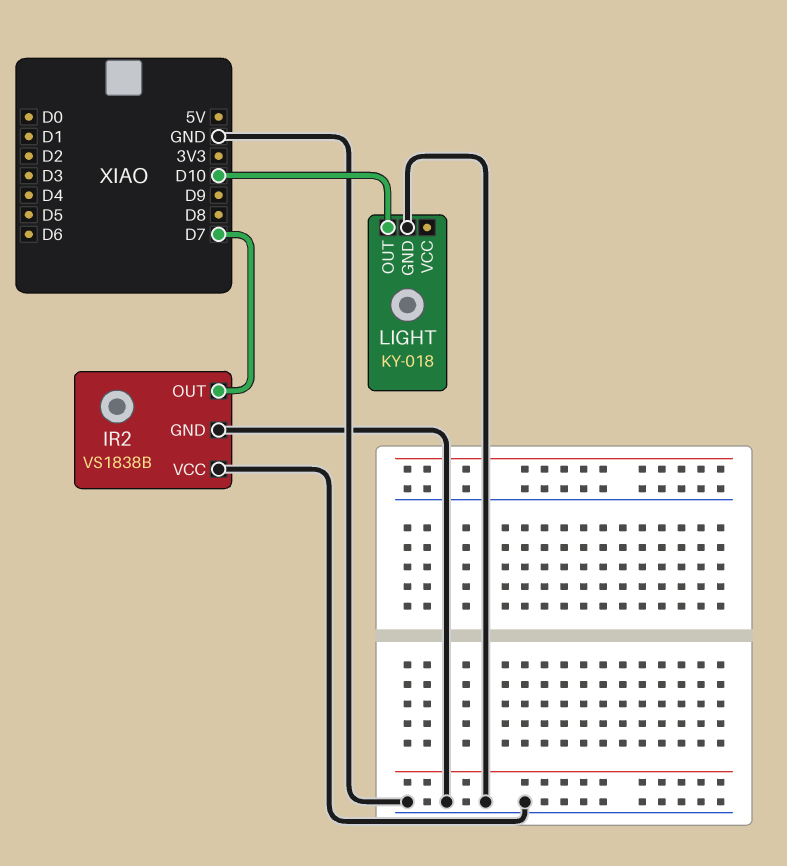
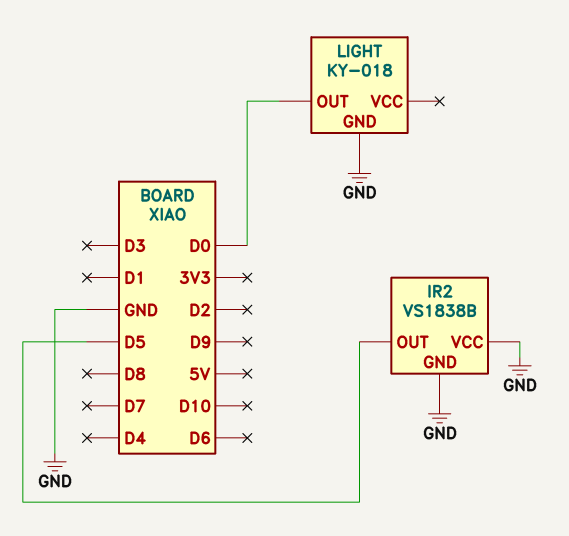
IR2 pin OUT: D7 -> D5
LIGHT pin OUT: D10 -> D0

